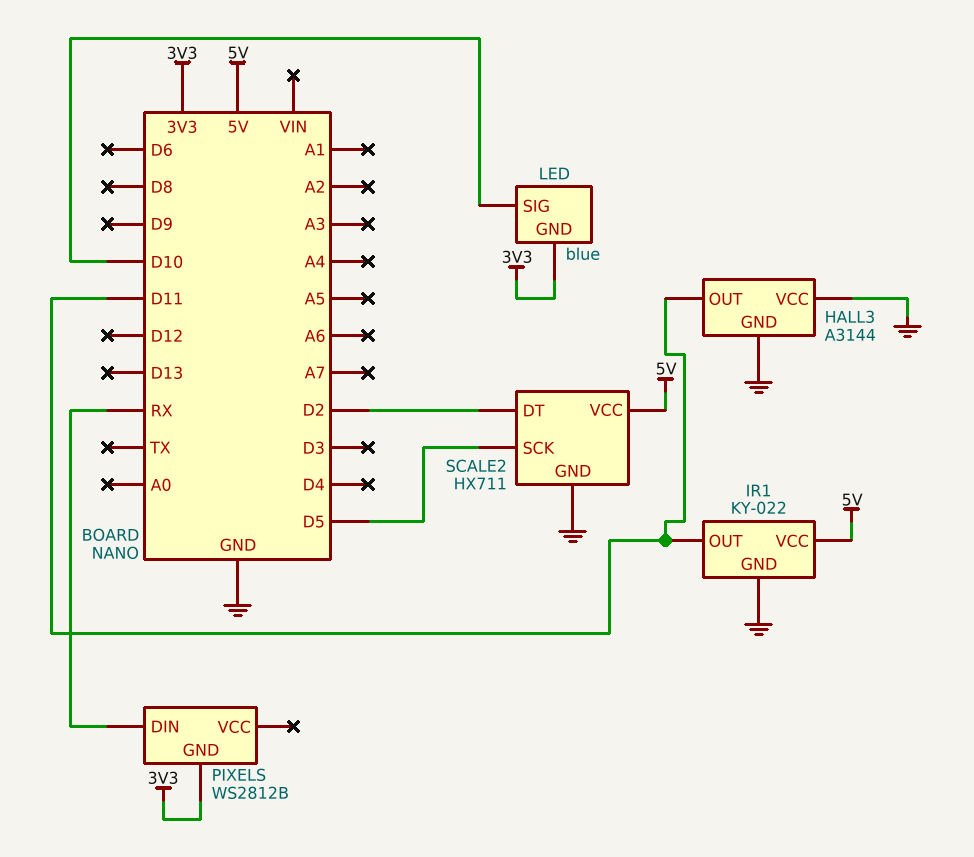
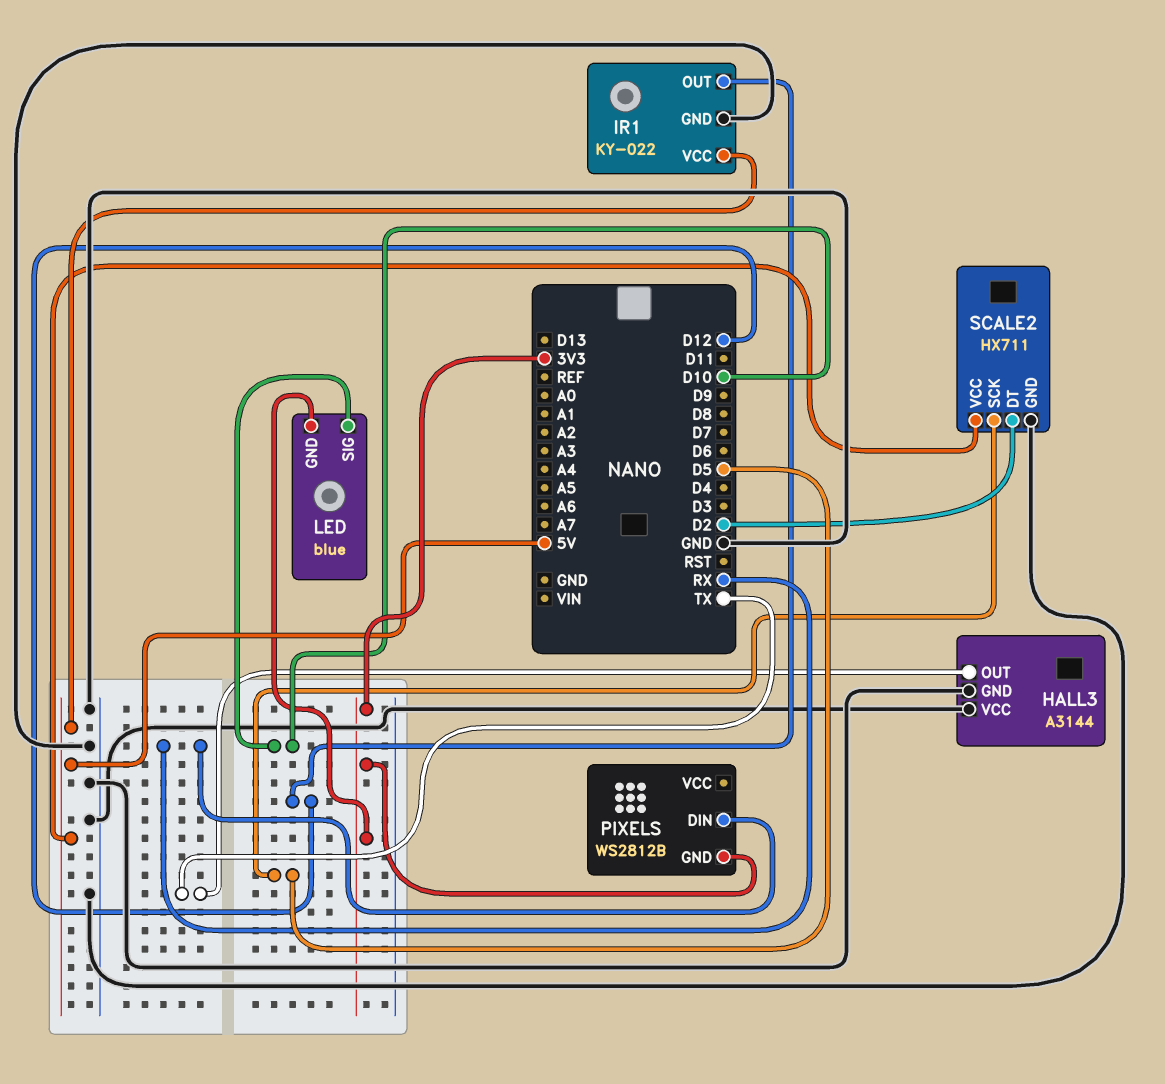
HALL3 pin OUT: D11 -> TX
IR1 pin OUT: D11 -> D12

